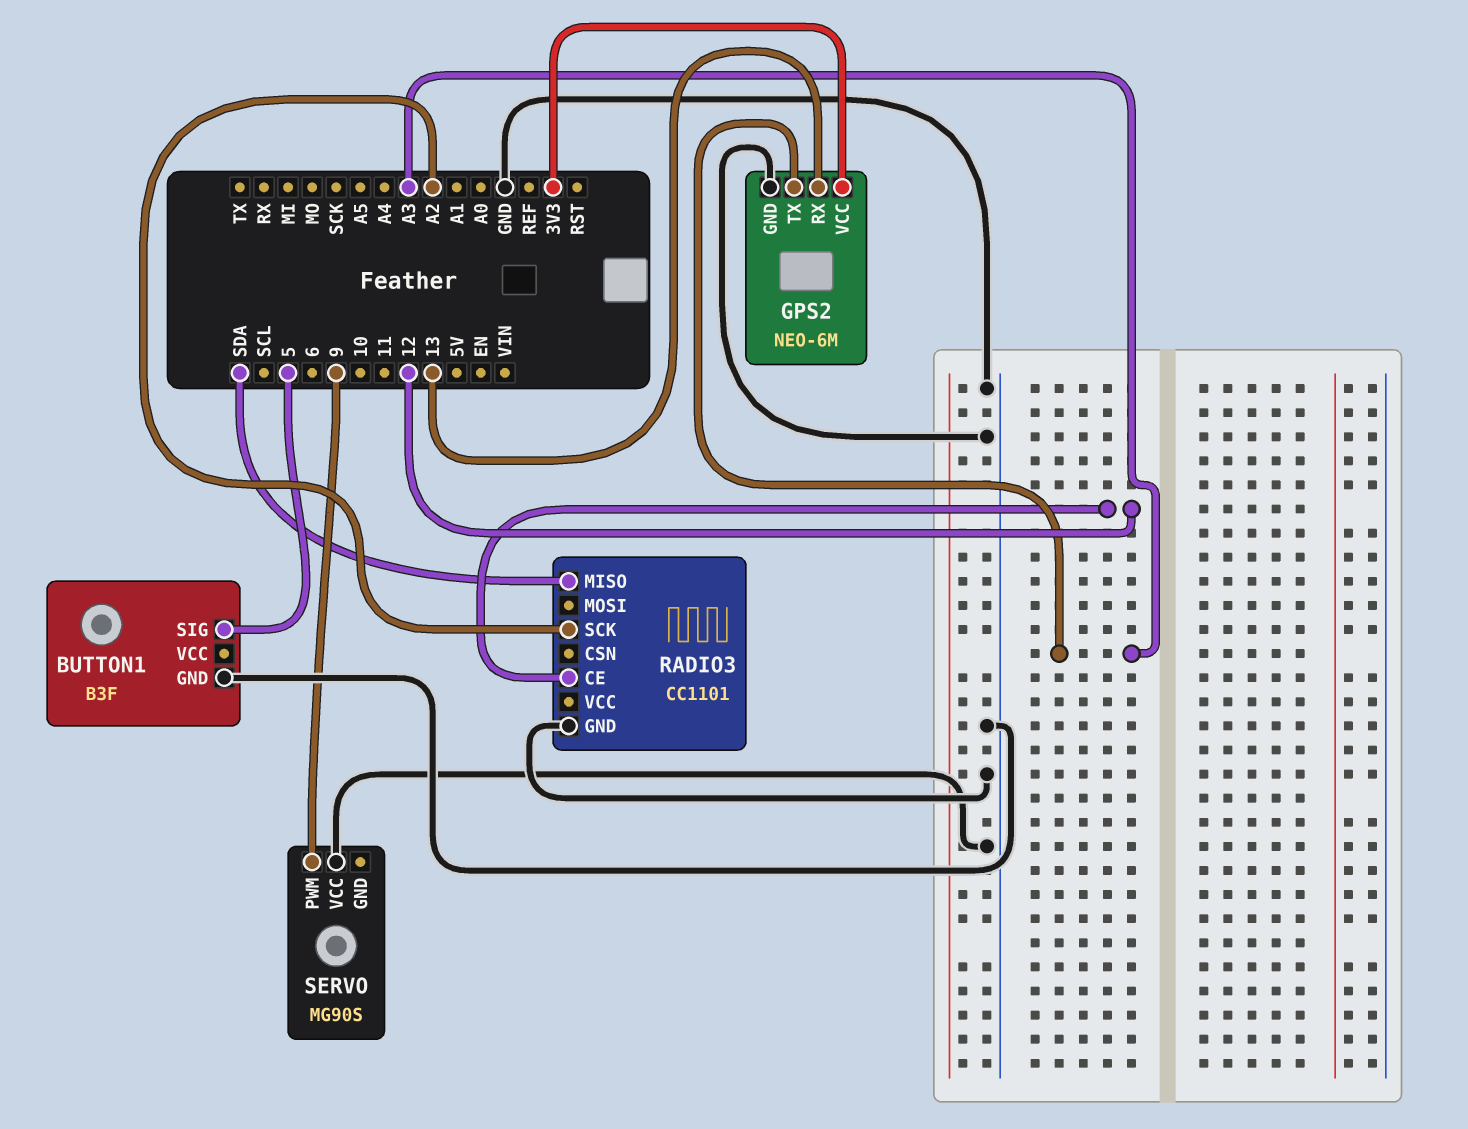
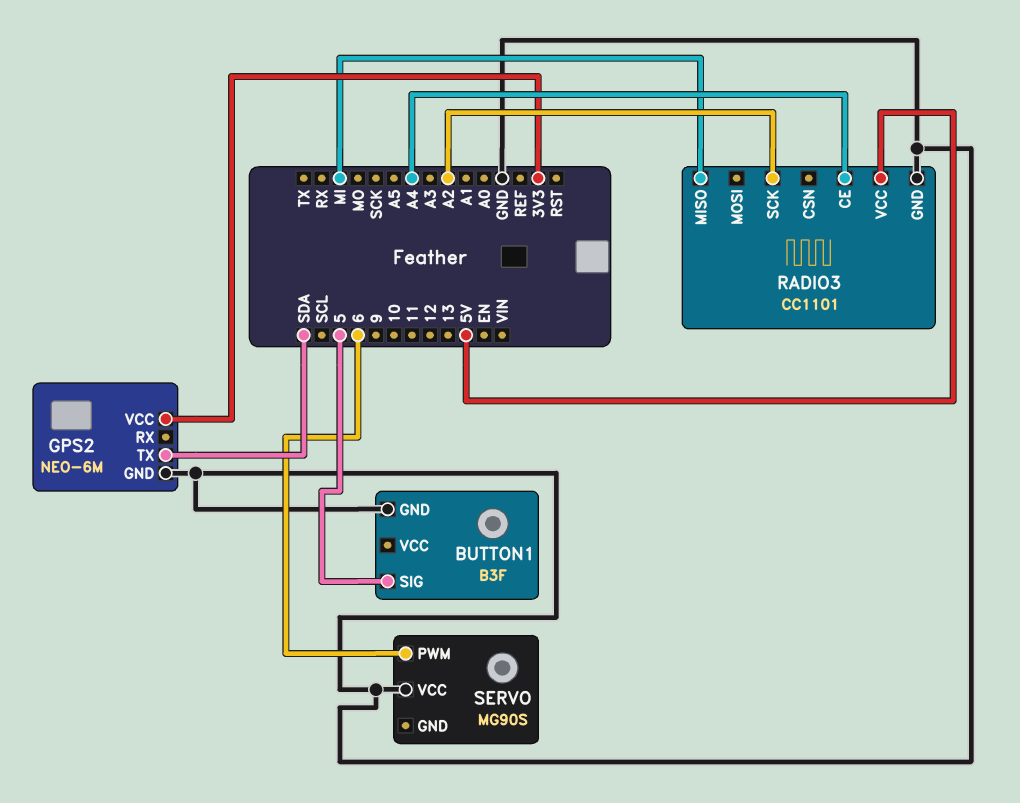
GPS2 pin RX: 13 -> none
GPS2 pin TX: A3 -> SDA
RADIO3 pin CE: 12 -> A4
RADIO3 pin MISO: SDA -> MI
RADIO3 pin VCC: none -> 5V
SERVO pin PWM: 9 -> 6

